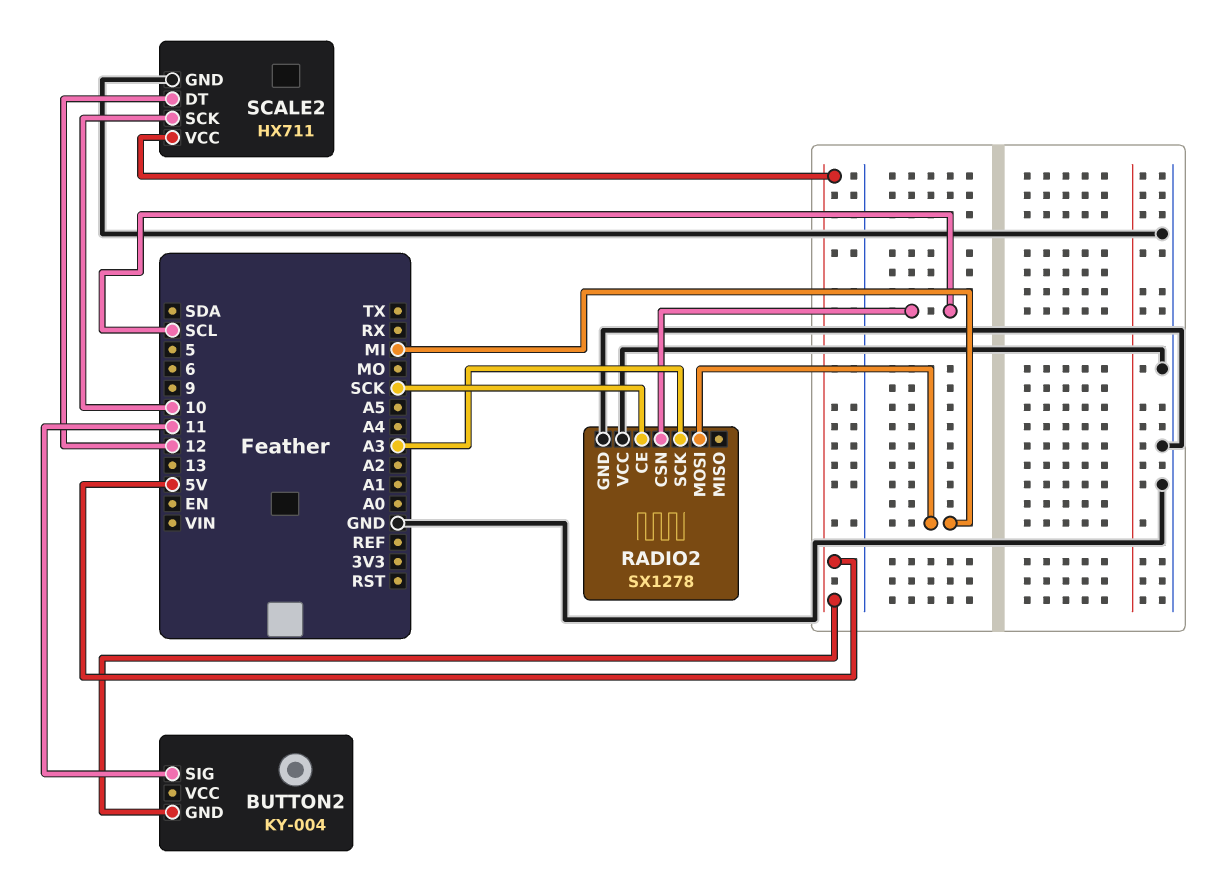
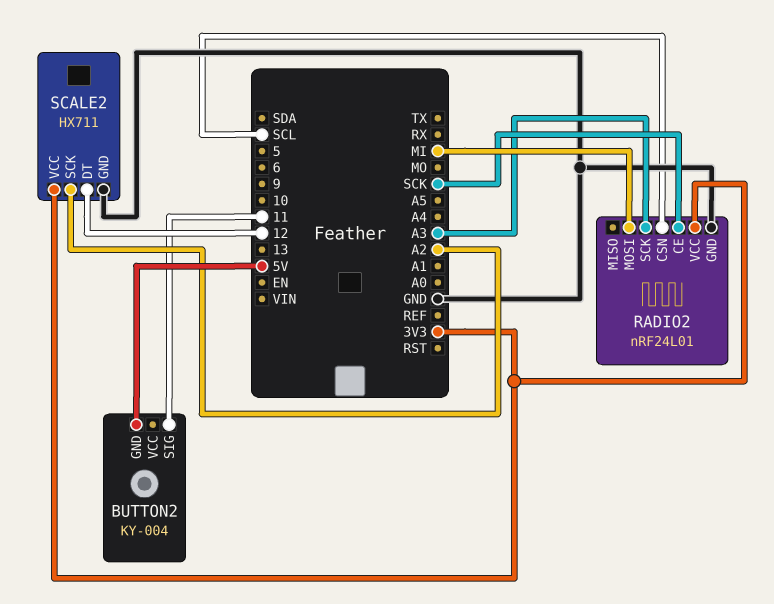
RADIO2: SX1278 -> nRF24L01
RADIO2 pin VCC: GND -> 3V3
SCALE2 pin SCK: 10 -> A2
SCALE2 pin VCC: 5V -> 3V3

